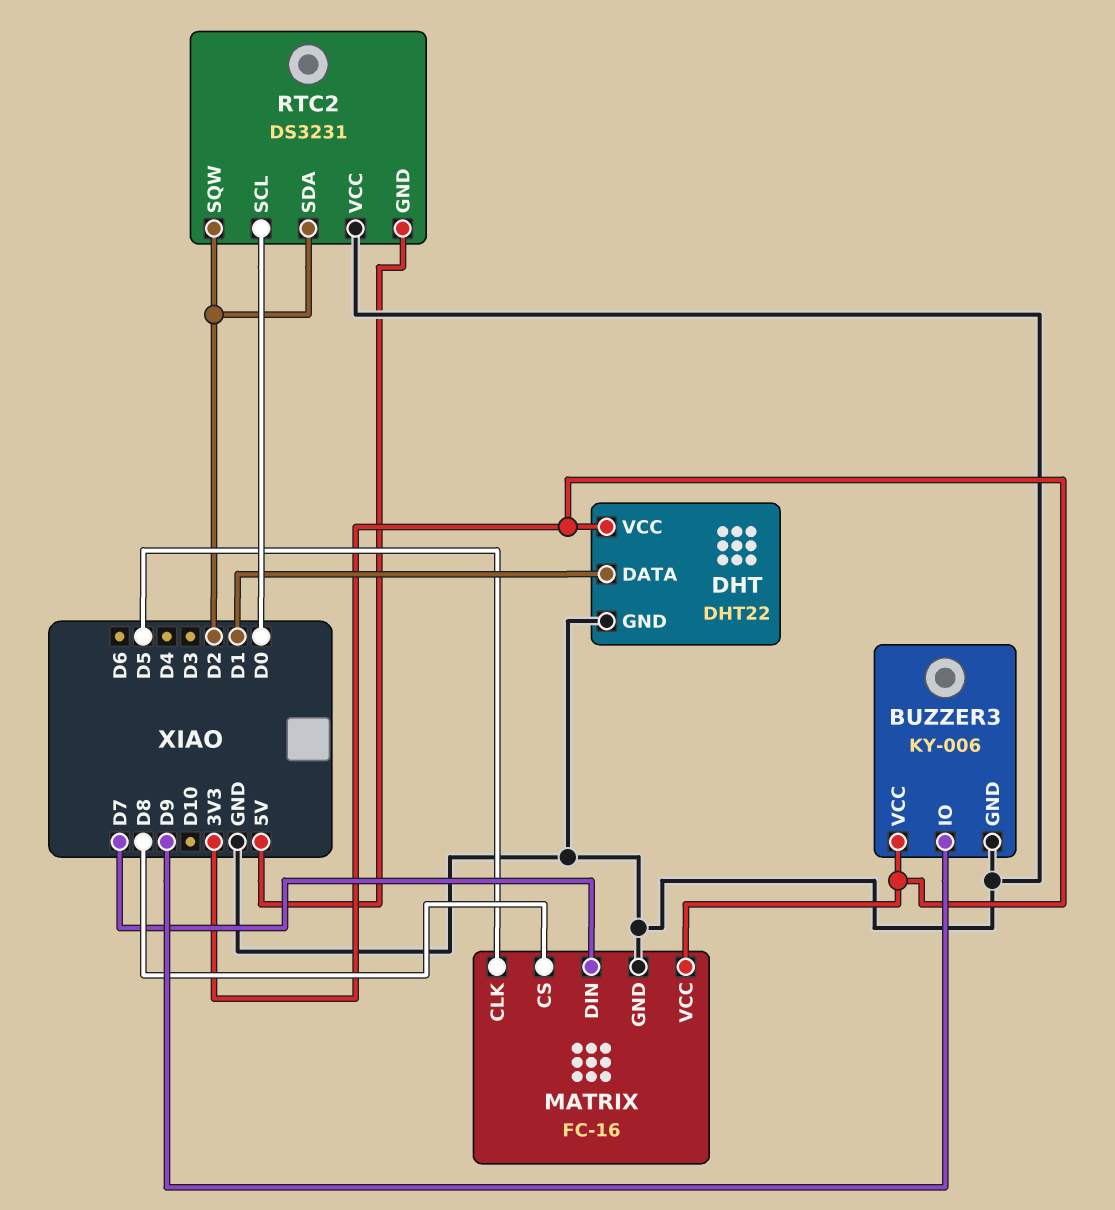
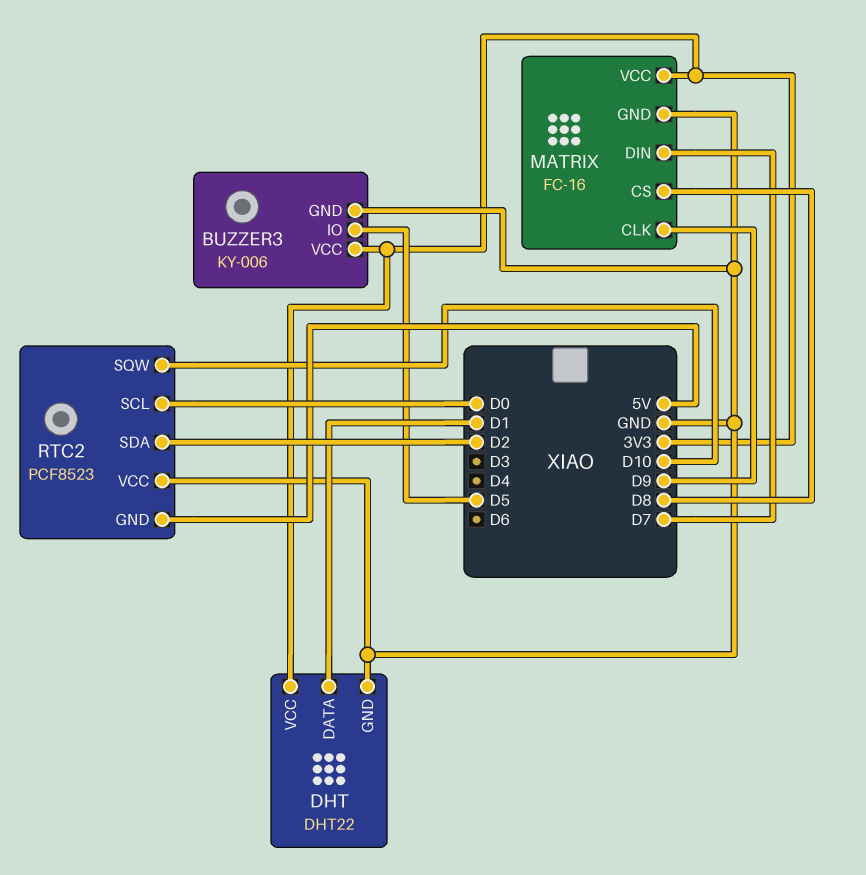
BUZZER3 pin IO: D9 -> D5
MATRIX pin CLK: D5 -> D9
RTC2: DS3231 -> PCF8523
RTC2 pin SQW: D2 -> D10

